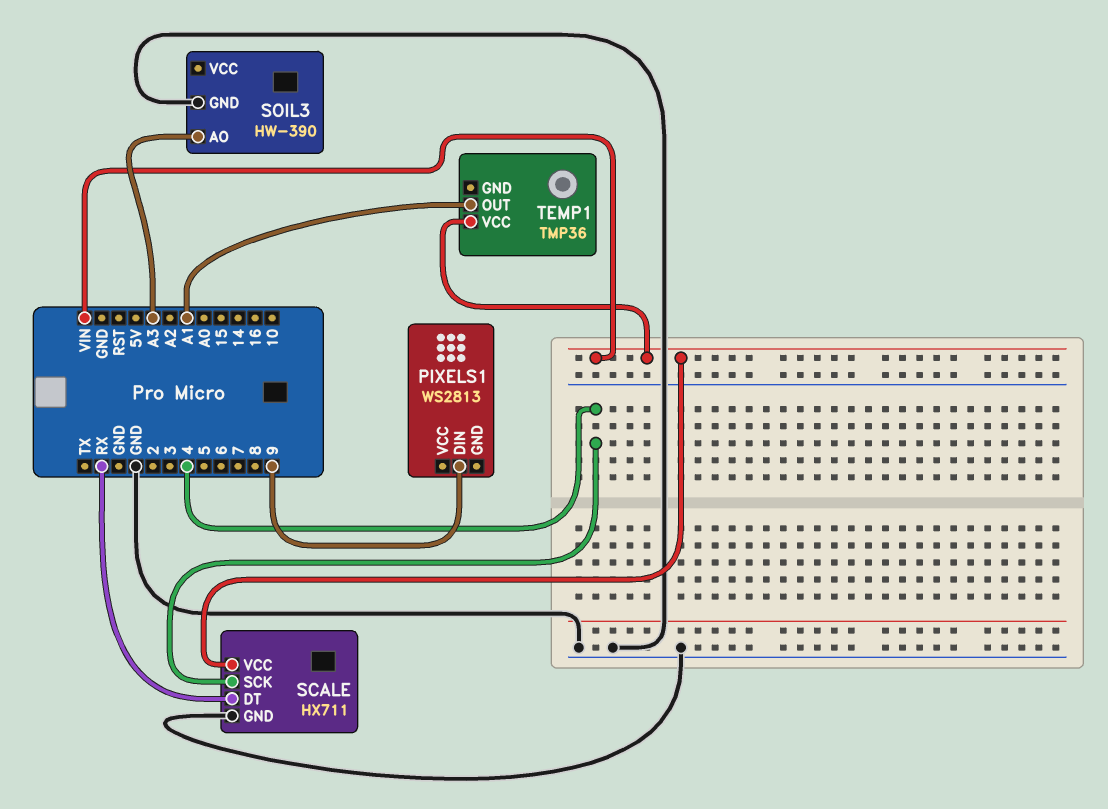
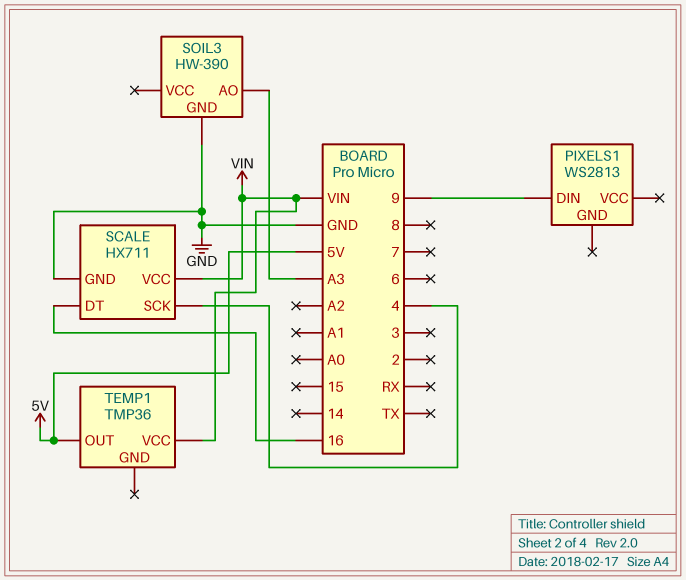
SCALE pin DT: RX -> 16
TEMP1 pin OUT: A1 -> 5V

